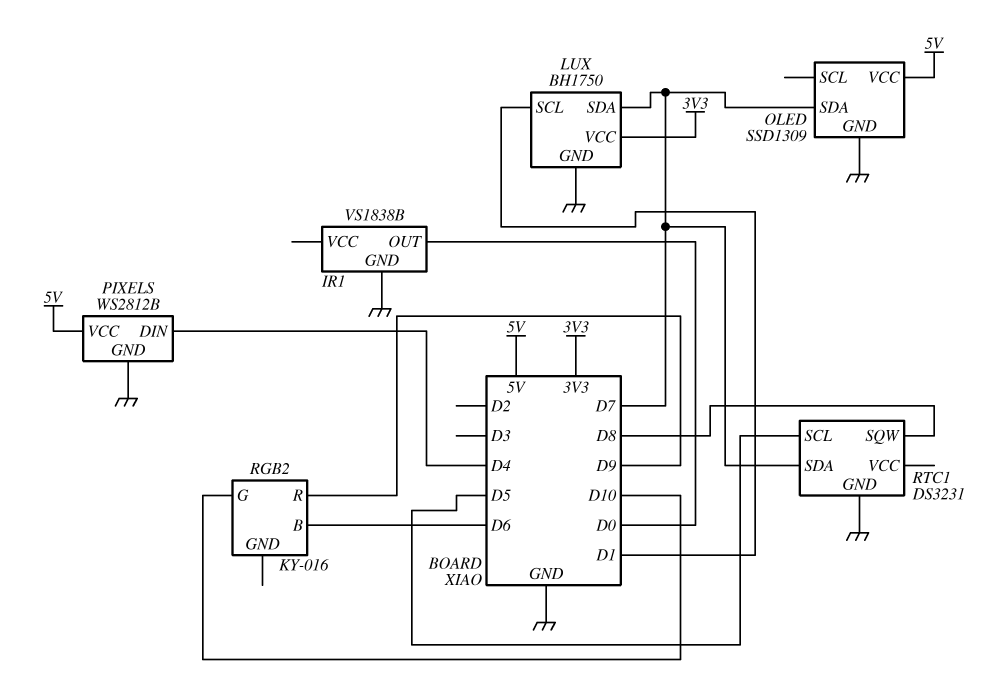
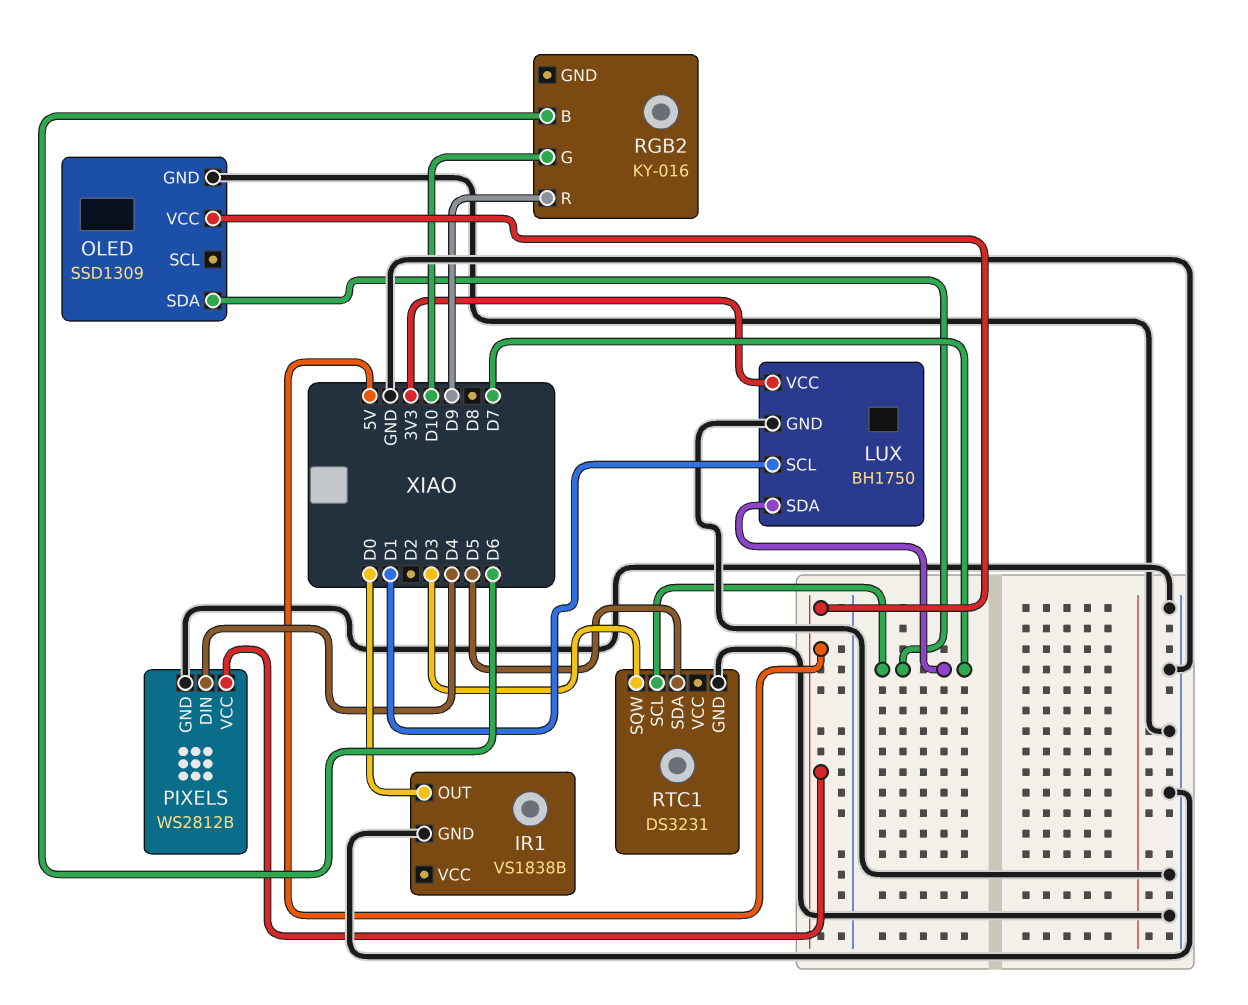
RTC1 pin SCL: D5 -> D7
RTC1 pin SDA: D7 -> D5
RTC1 pin SQW: D8 -> D3

